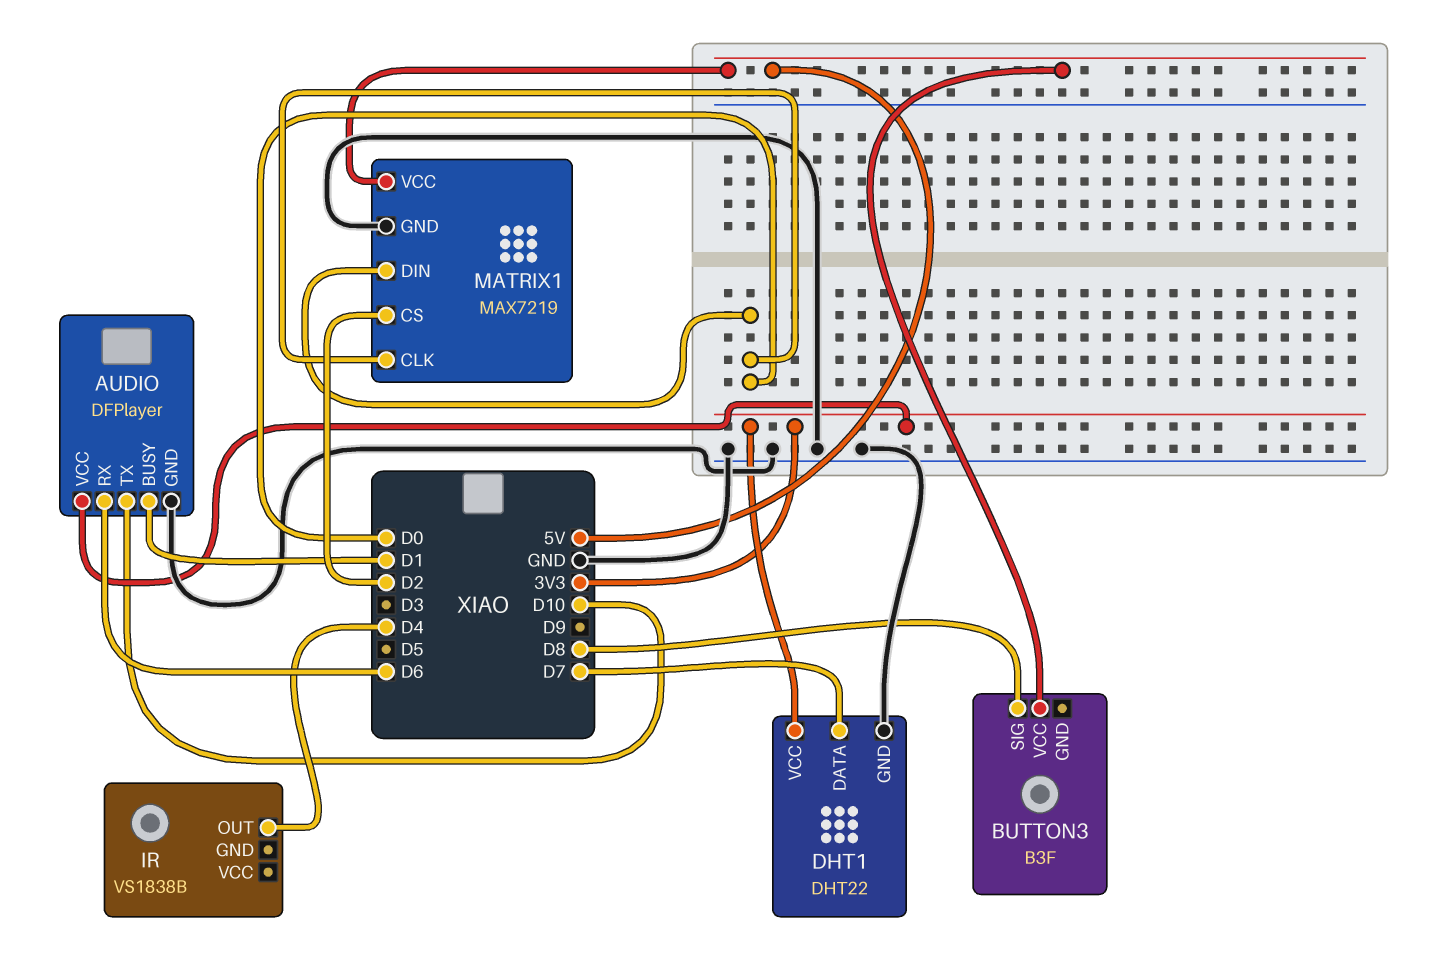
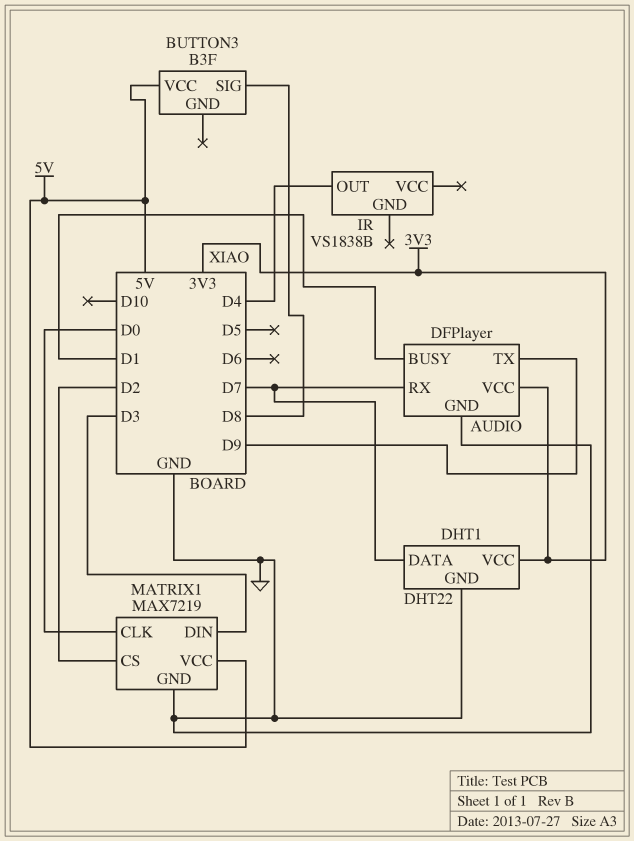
AUDIO pin RX: D6 -> D7
AUDIO pin TX: D10 -> D9
MATRIX1 pin DIN: D0 -> D3

